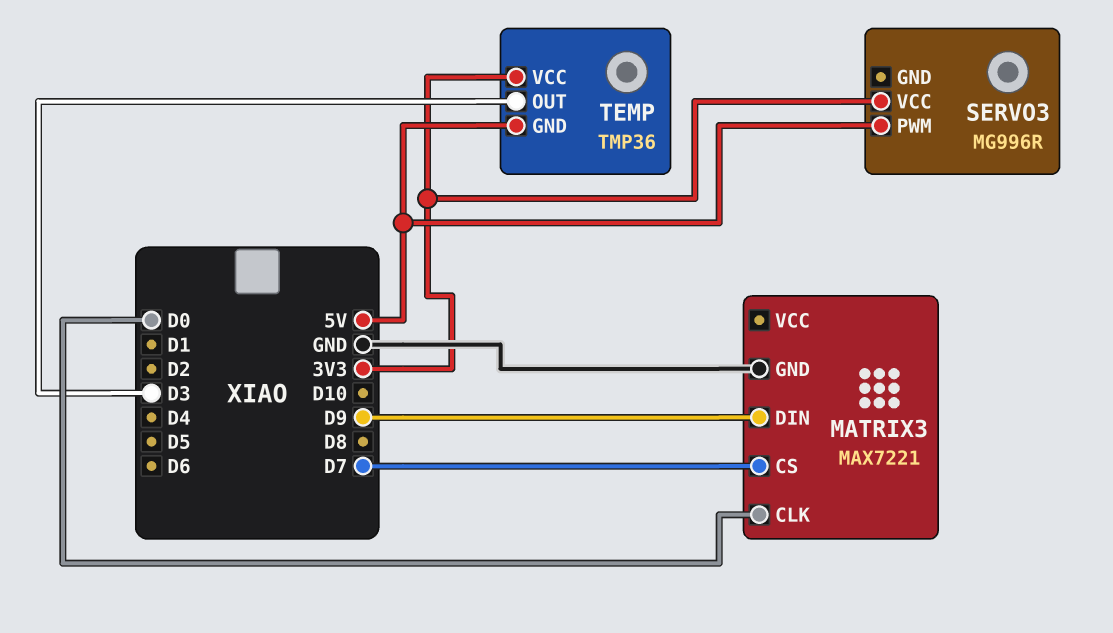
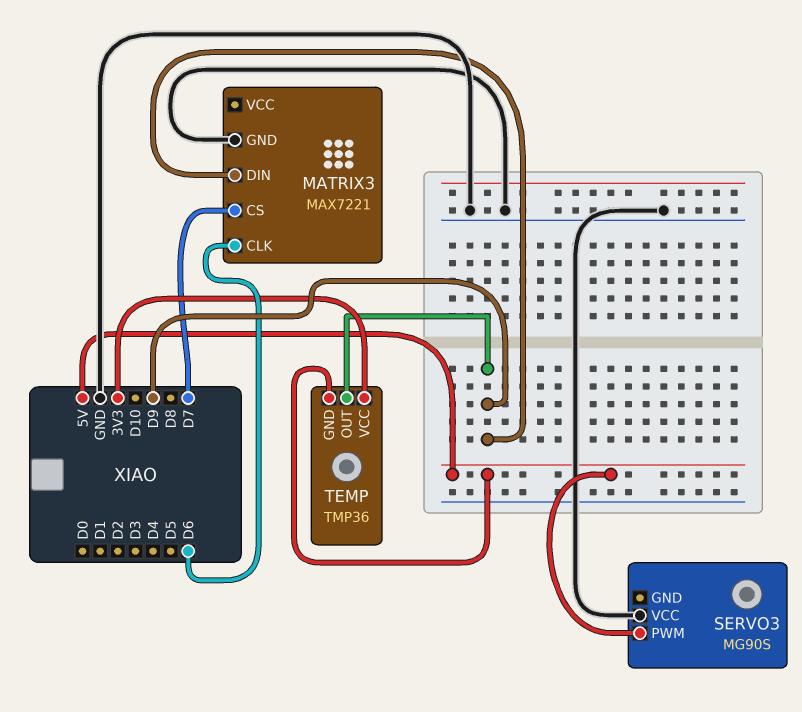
MATRIX3 pin CLK: D0 -> D6
SERVO3: MG996R -> MG90S
SERVO3 pin VCC: 3V3 -> GND
TEMP pin OUT: D3 -> D9

